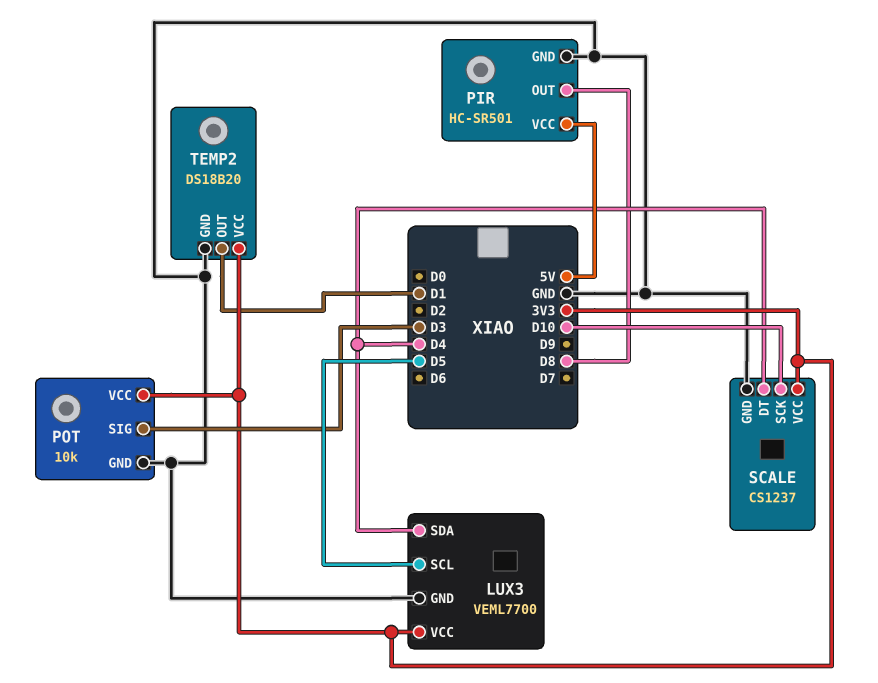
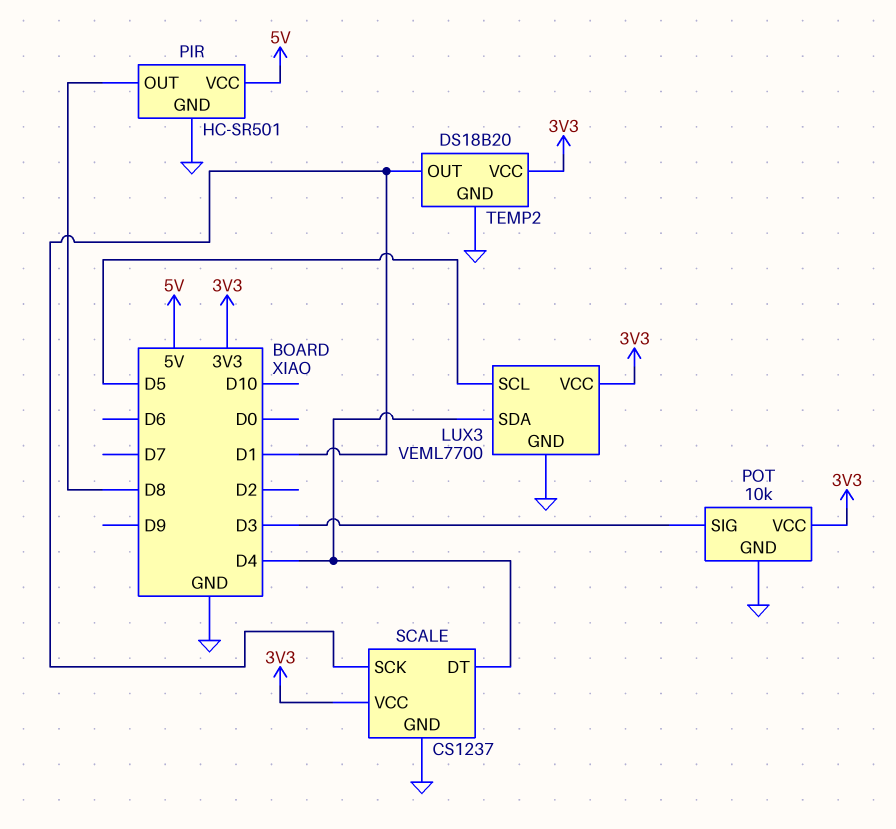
SCALE pin SCK: D10 -> D1

